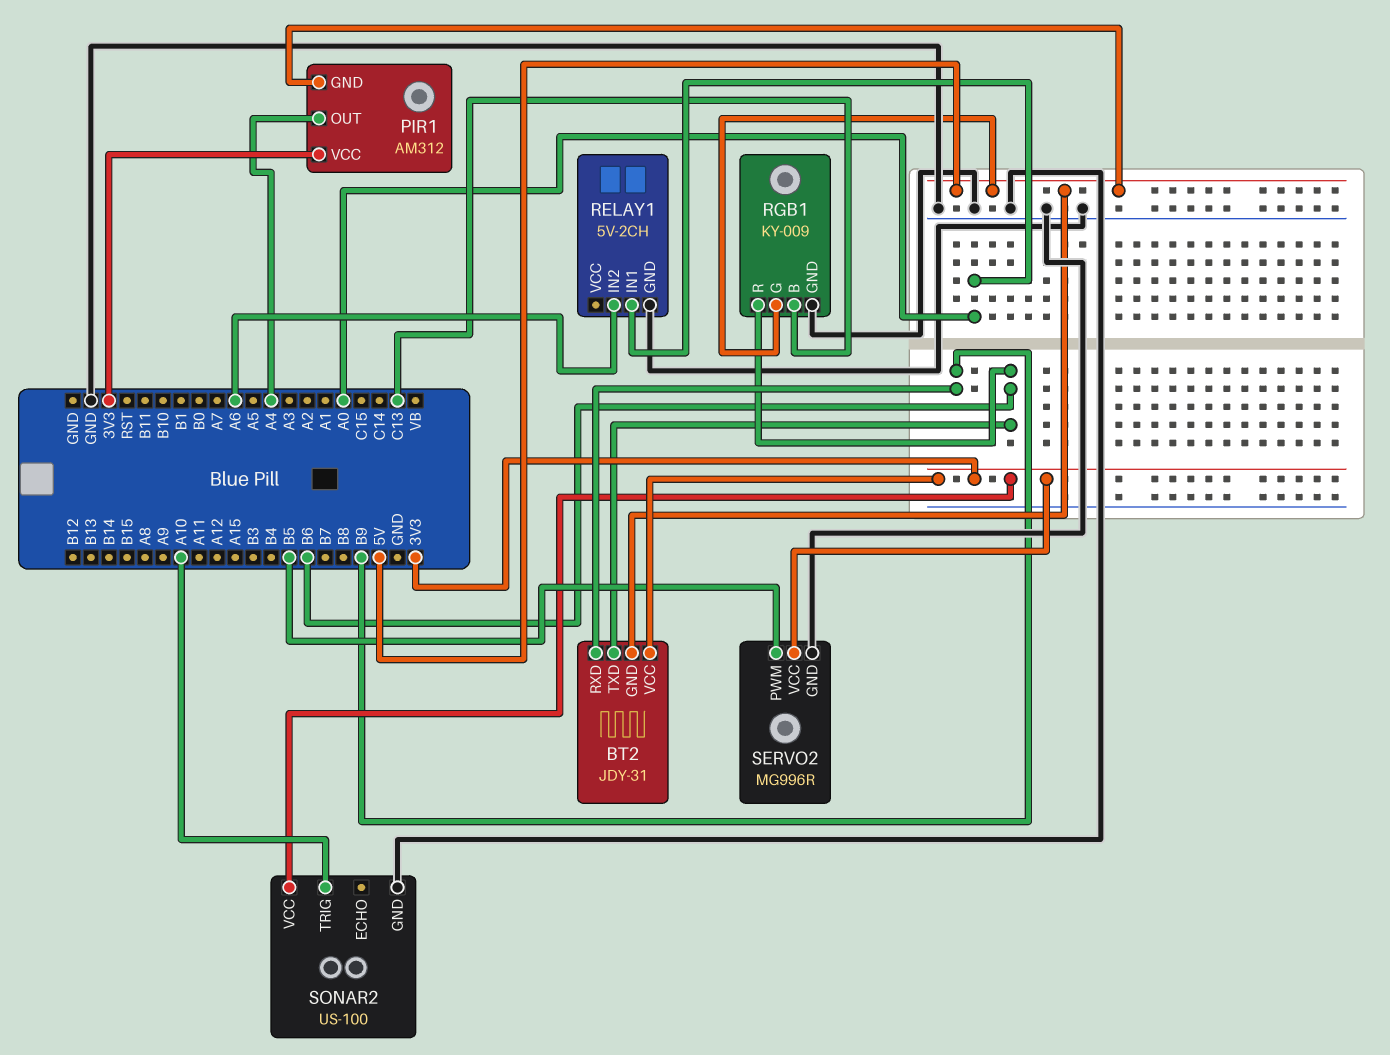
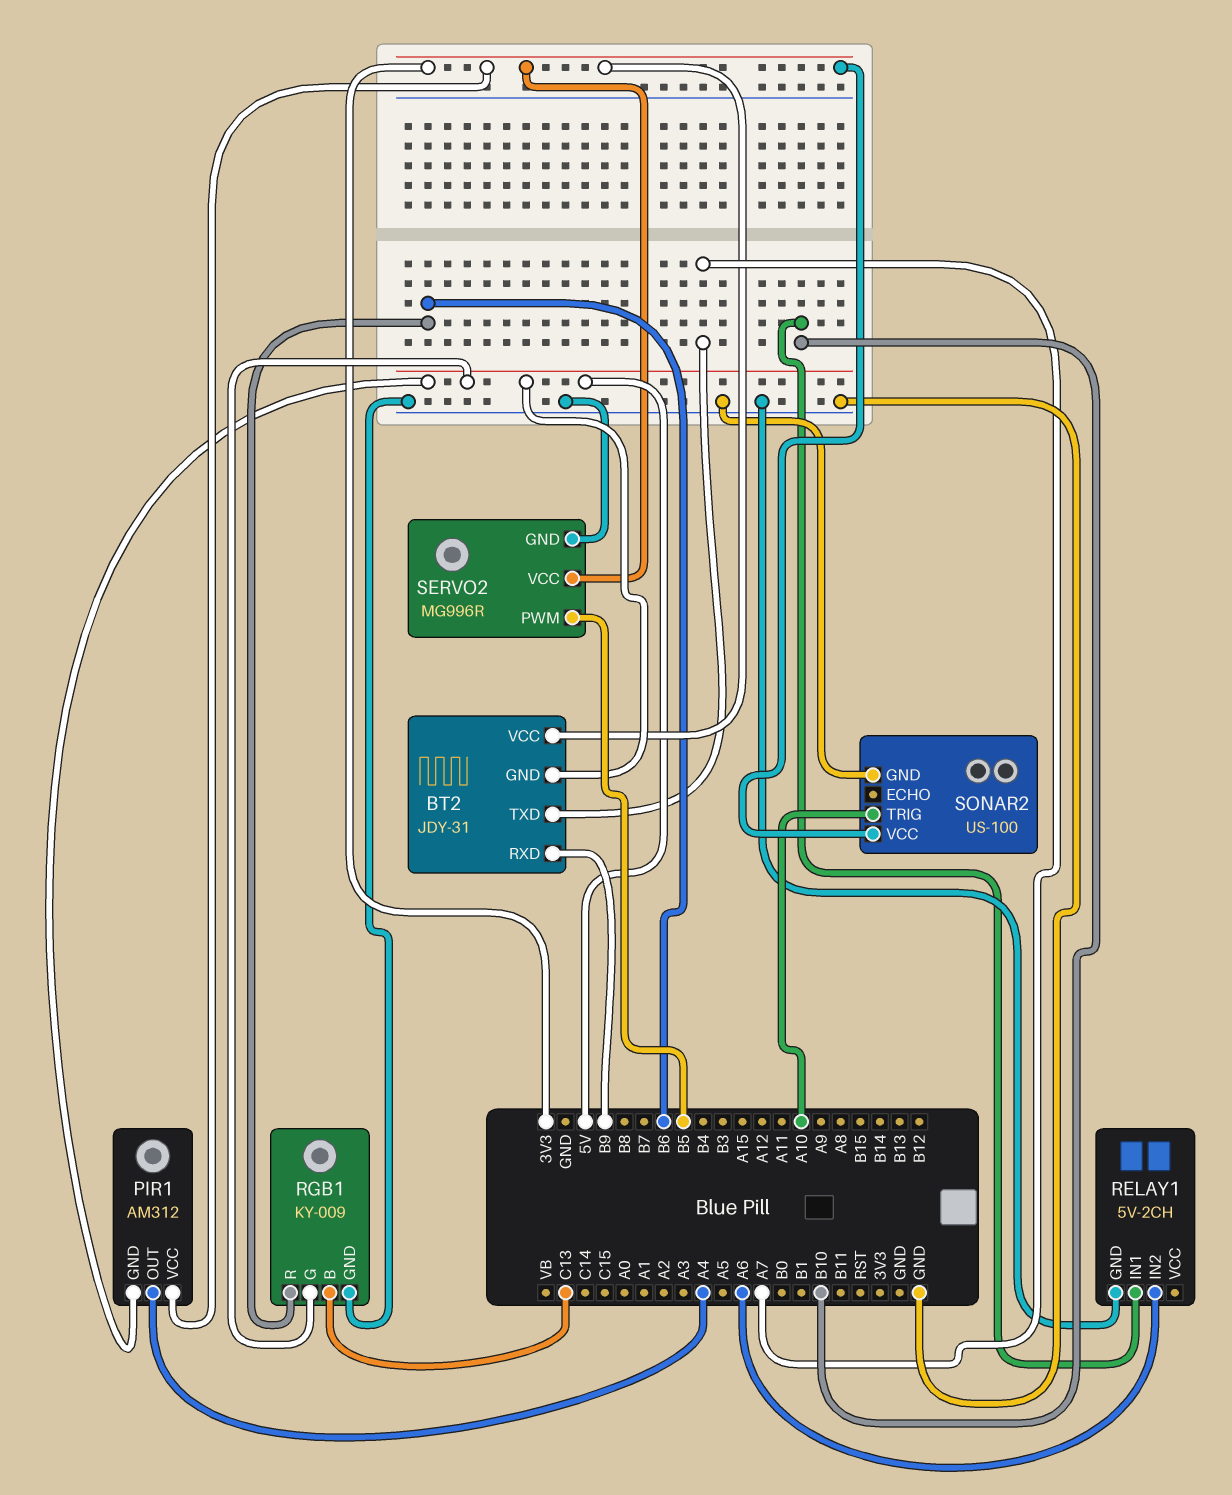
BT2 pin TXD: B6 -> A7
RELAY1 pin IN1: A0 -> B10

